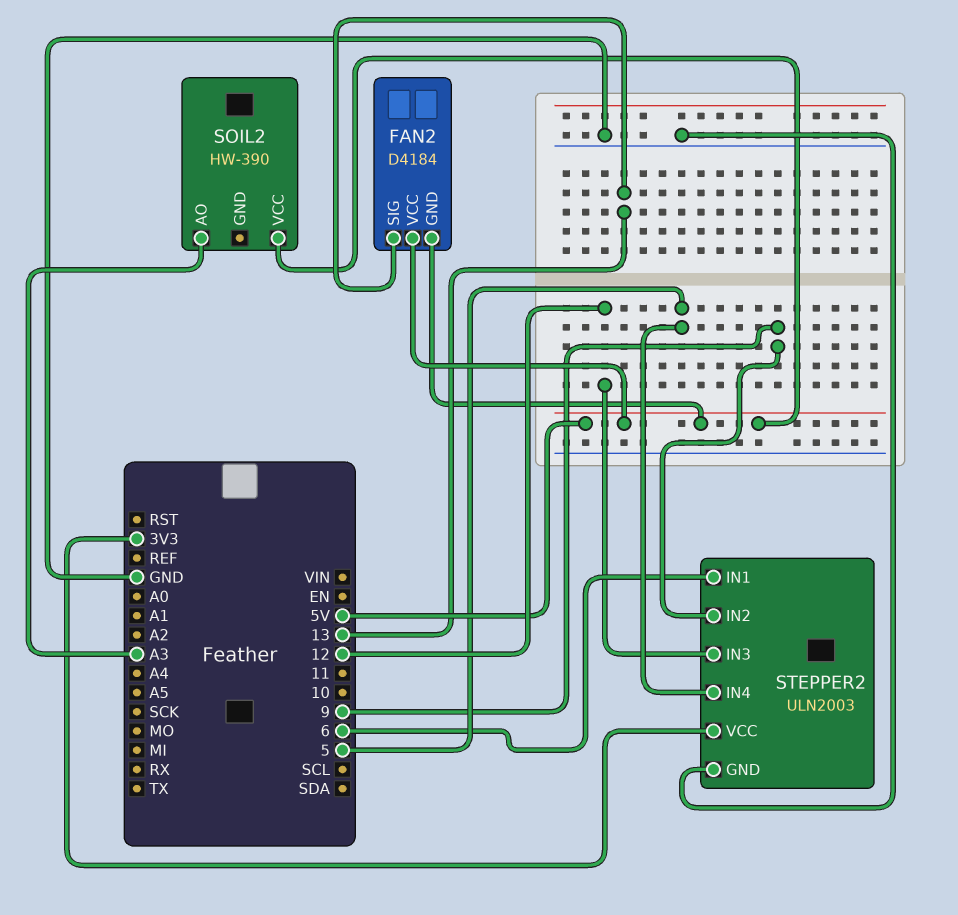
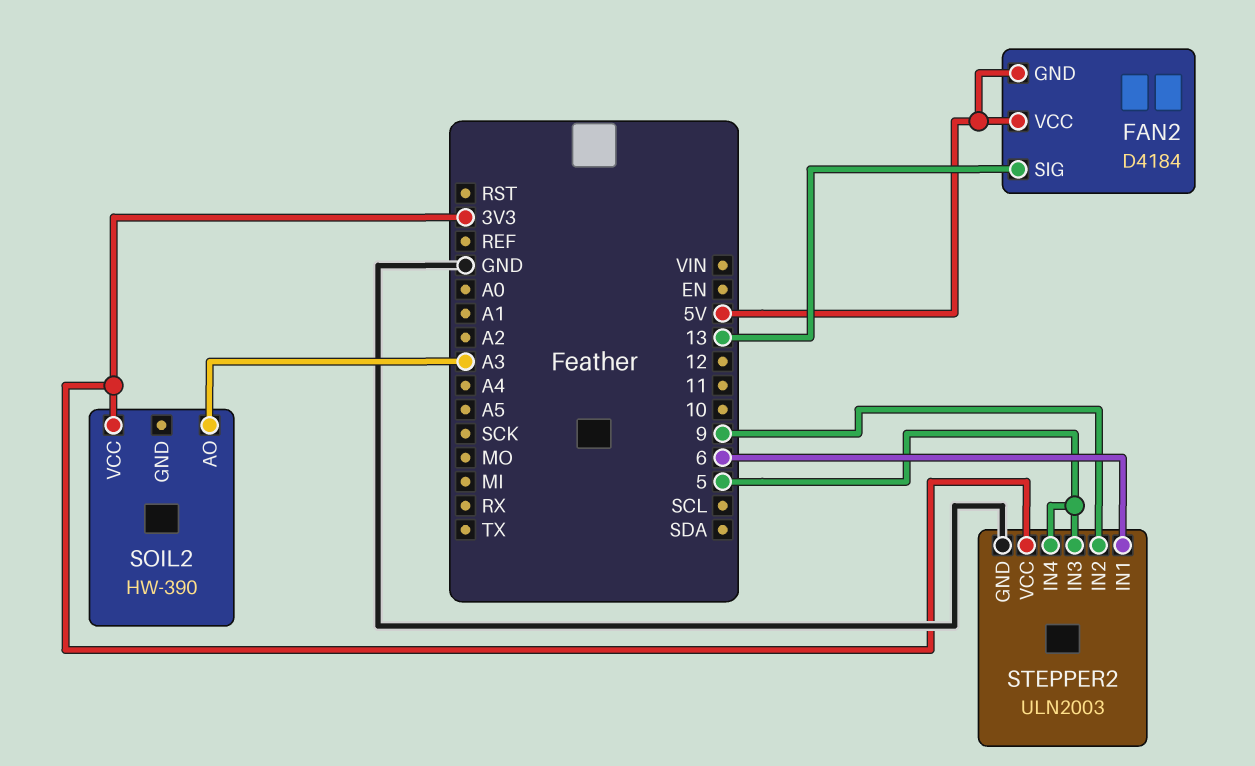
SOIL2 pin VCC: 5V -> 3V3
STEPPER2 pin IN3: 12 -> 5

